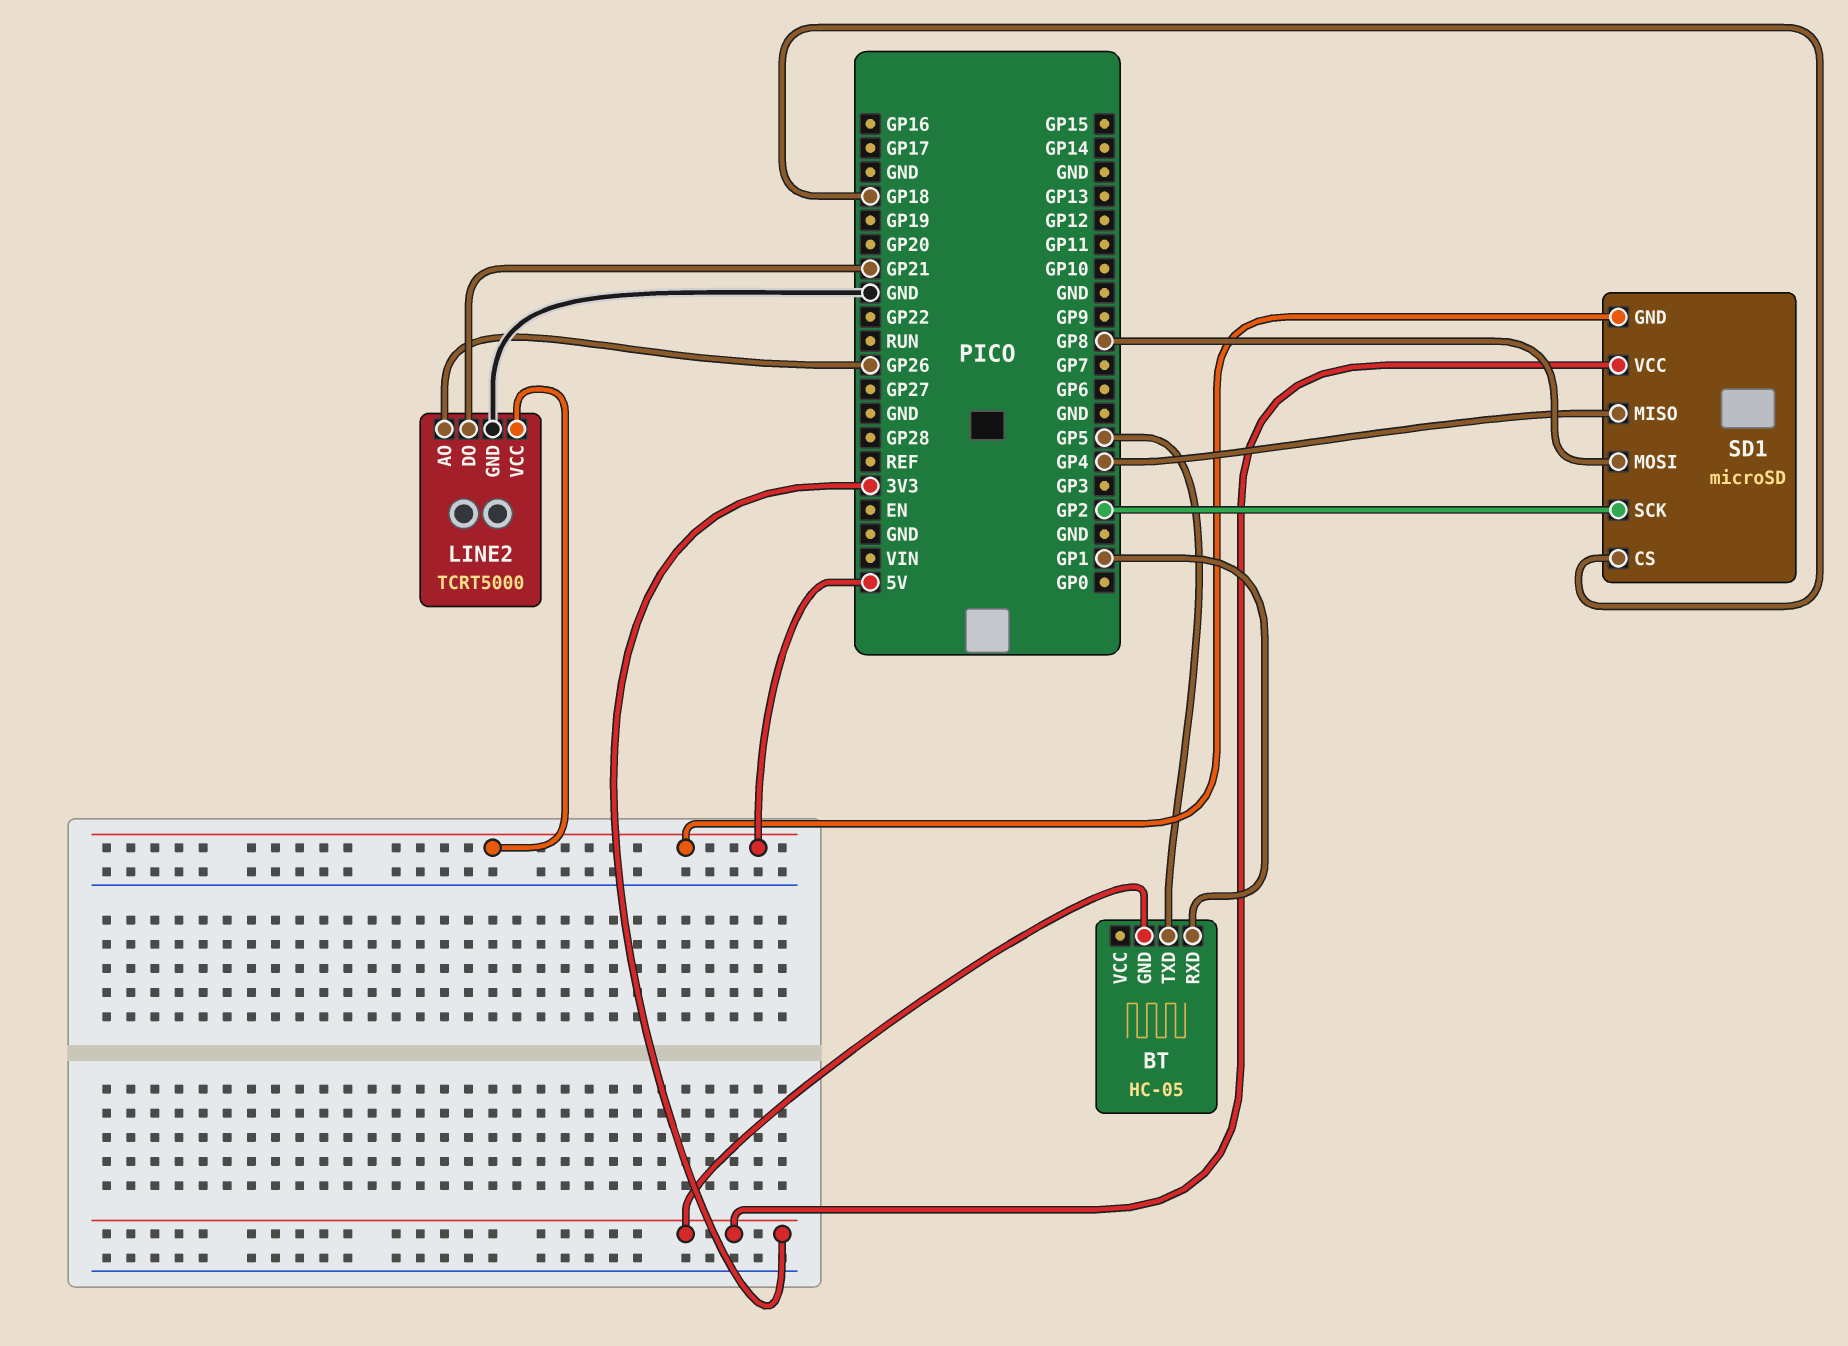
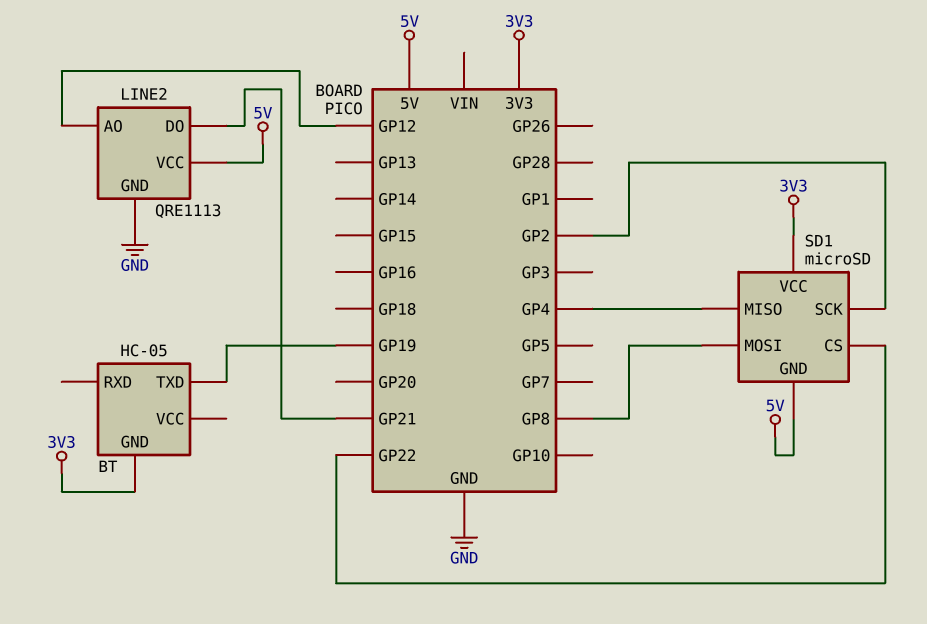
BT pin RXD: GP1 -> none
BT pin TXD: GP5 -> GP19
LINE2: TCRT5000 -> QRE1113
LINE2 pin AO: GP26 -> GP12
SD1 pin CS: GP18 -> GP22

